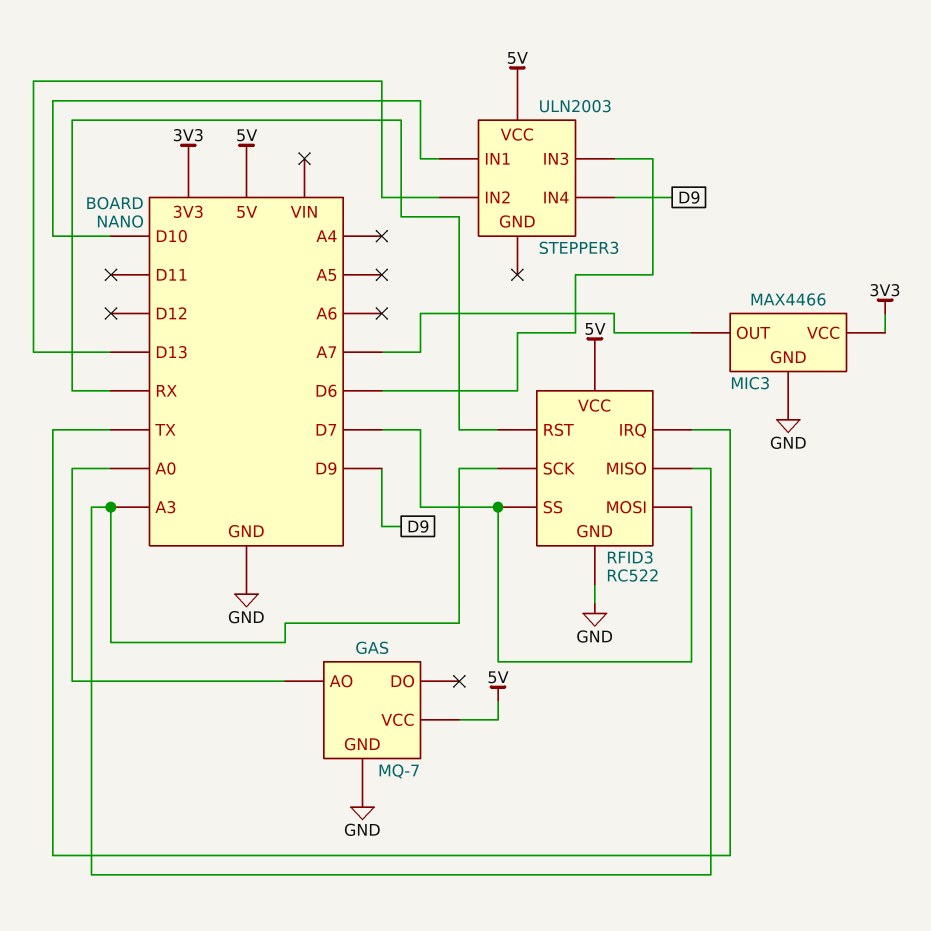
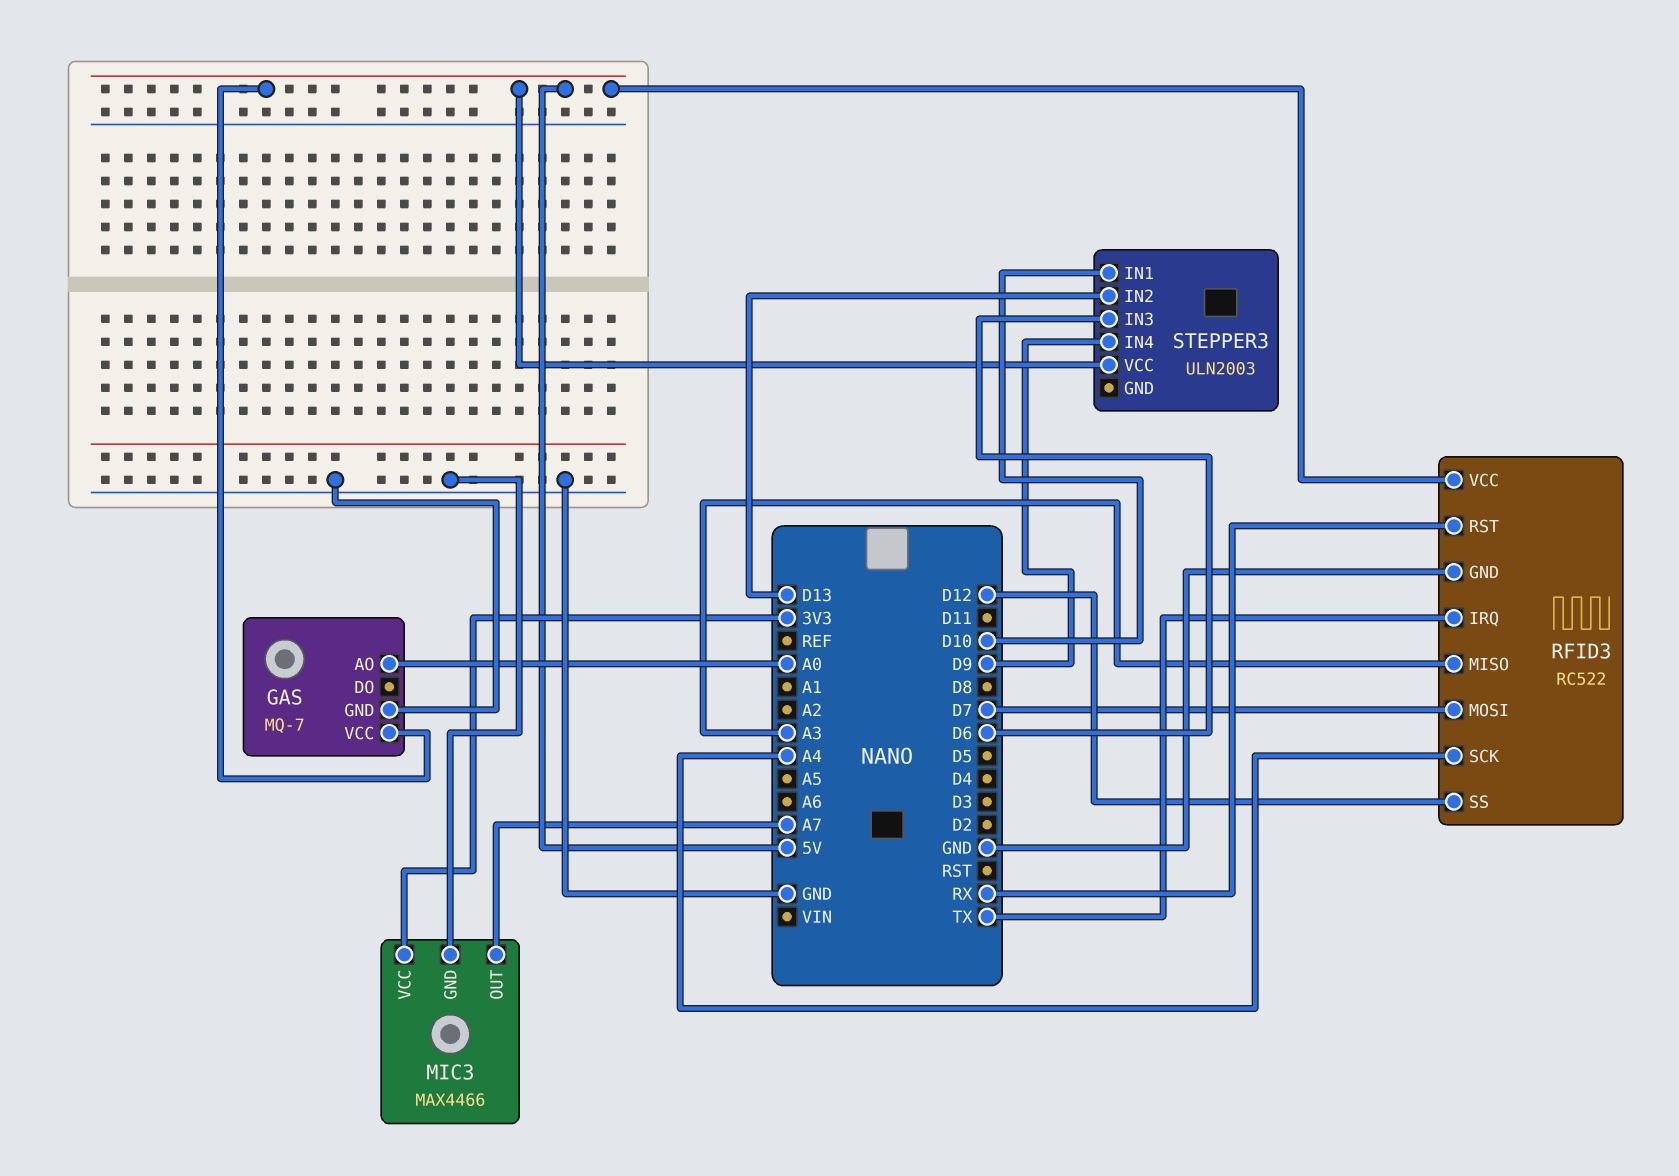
RFID3 pin SCK: A3 -> A4
RFID3 pin SS: D7 -> D12

